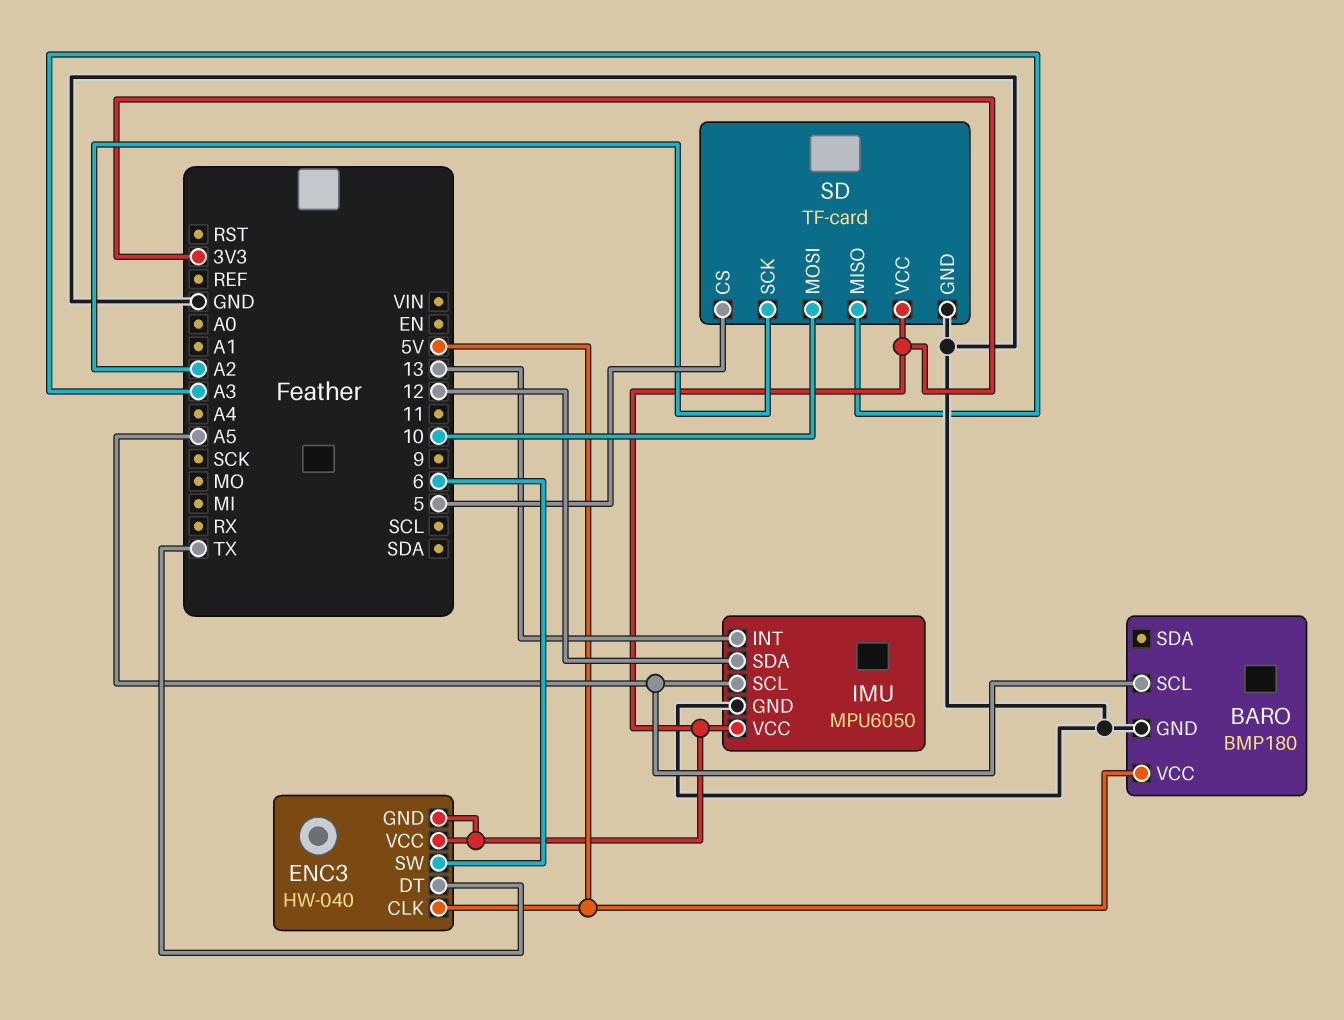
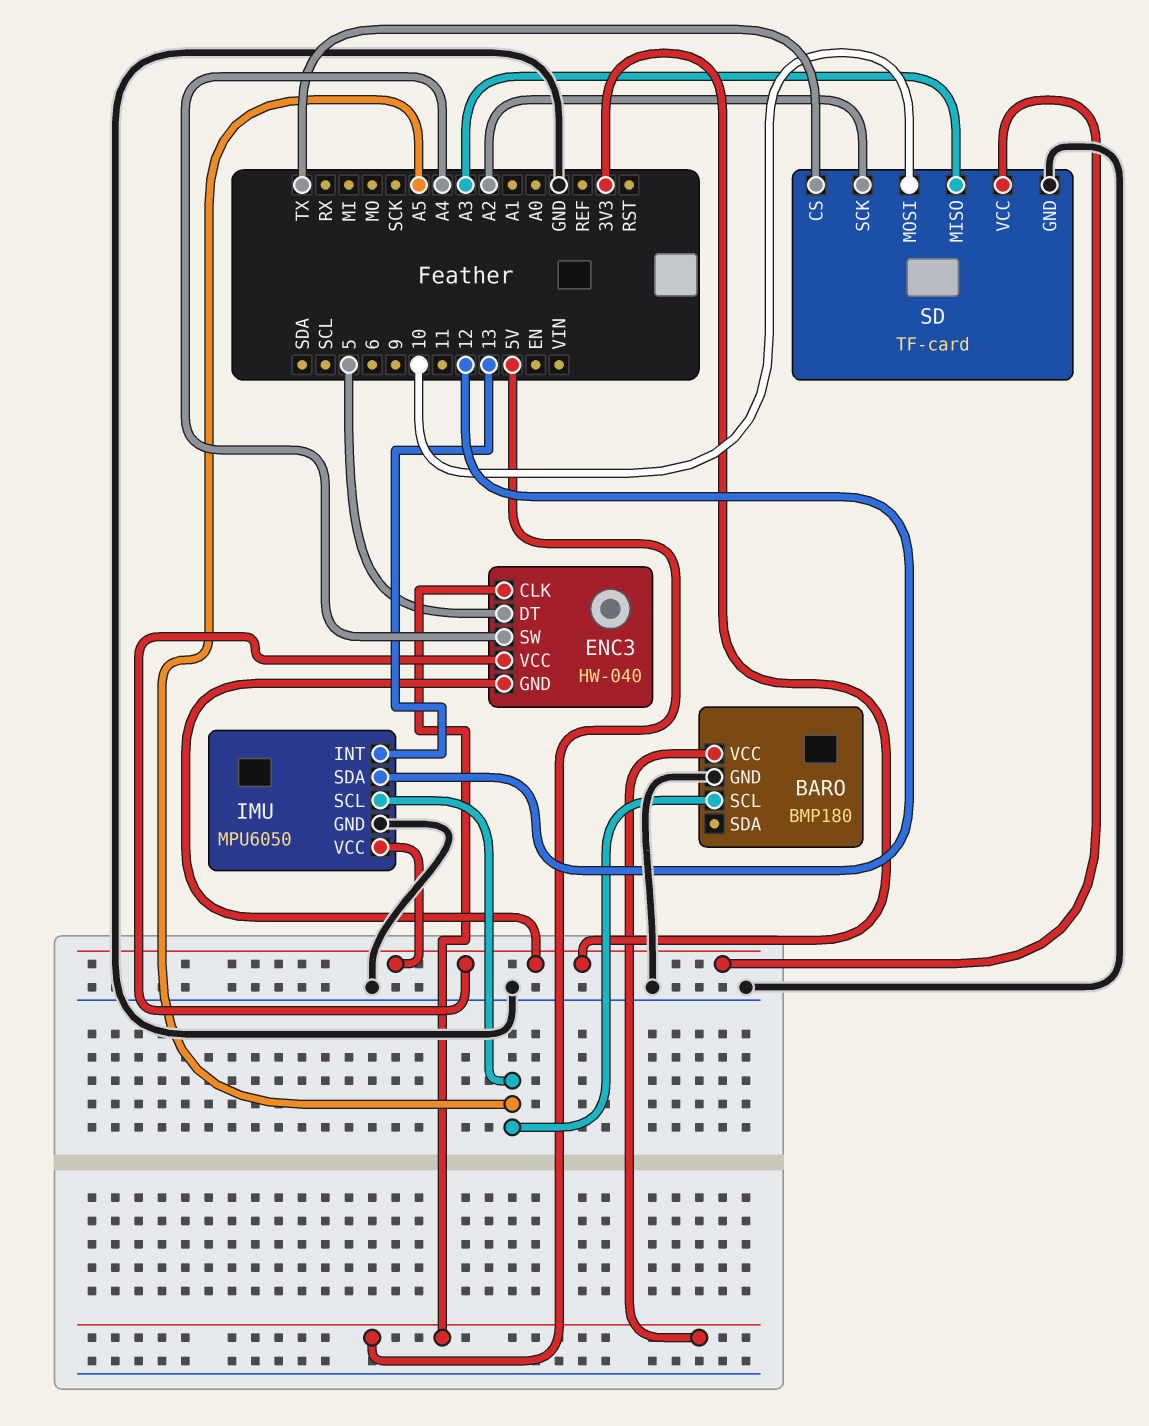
ENC3 pin DT: TX -> 5
ENC3 pin SW: 6 -> A4
SD pin CS: 5 -> TX

